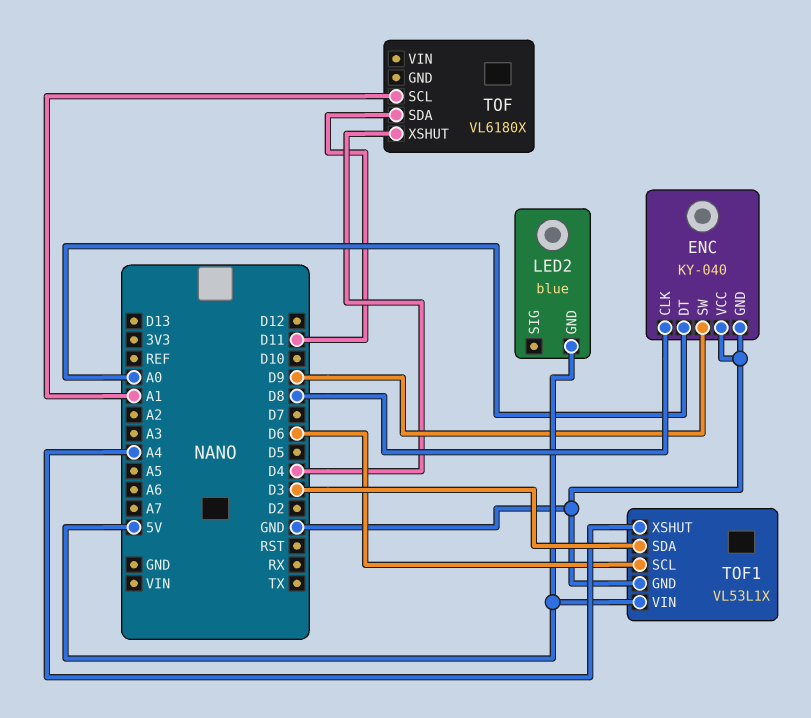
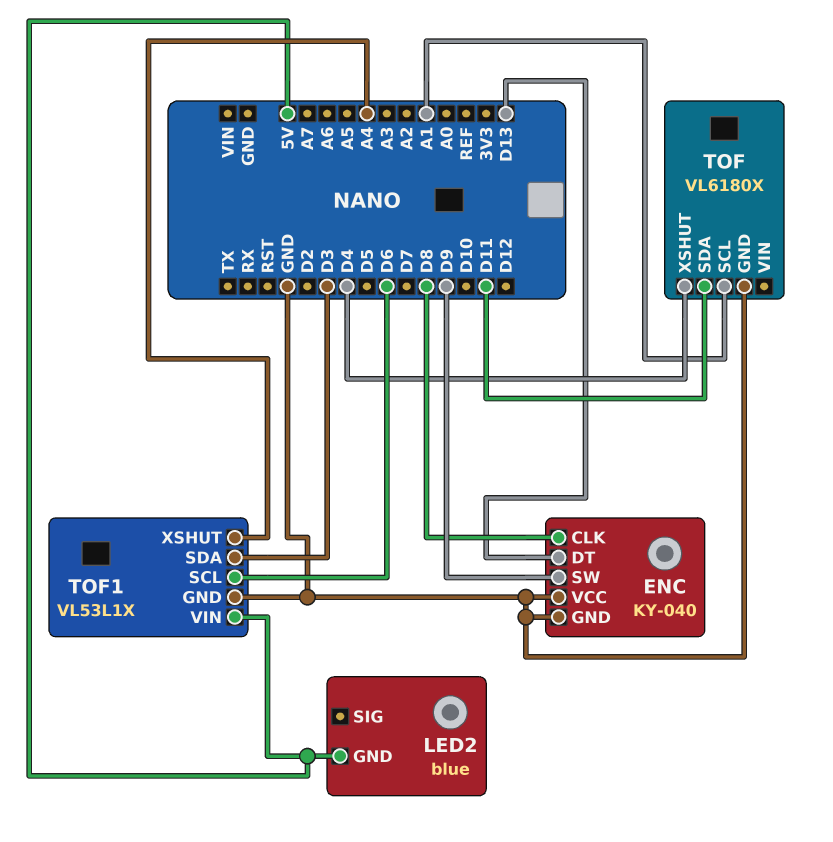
ENC pin DT: A0 -> D13
TOF pin GND: none -> GND

